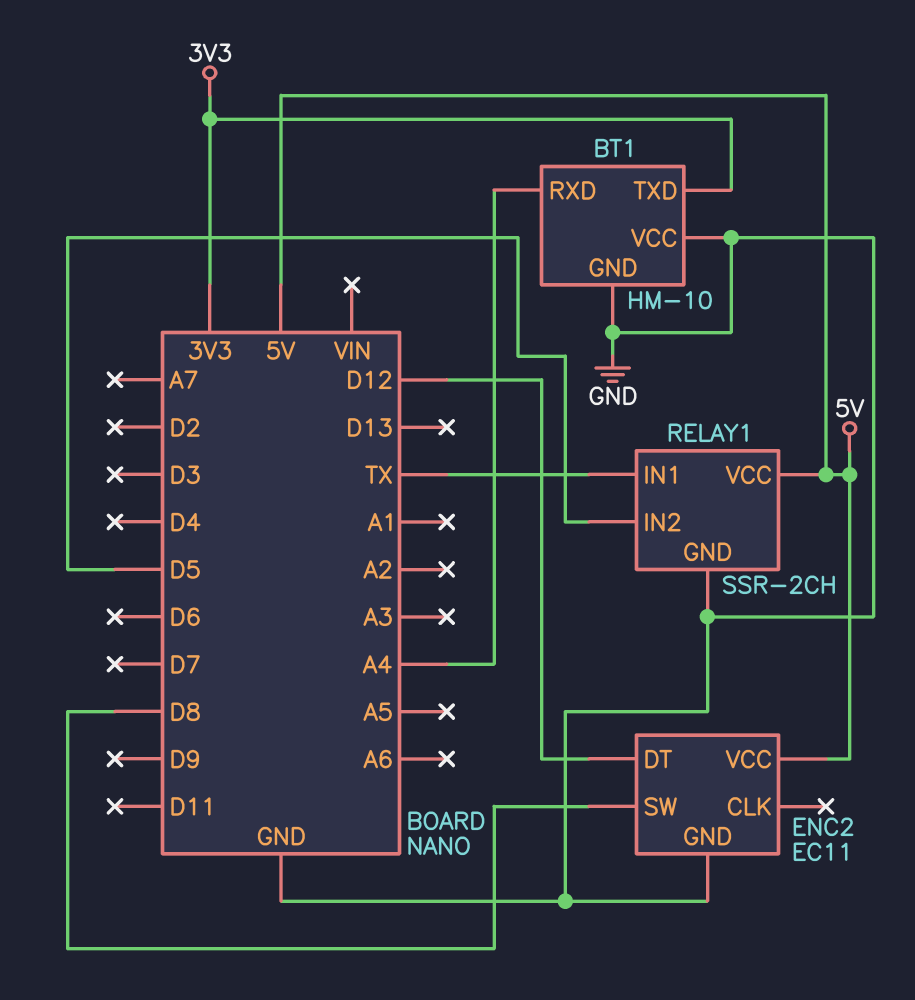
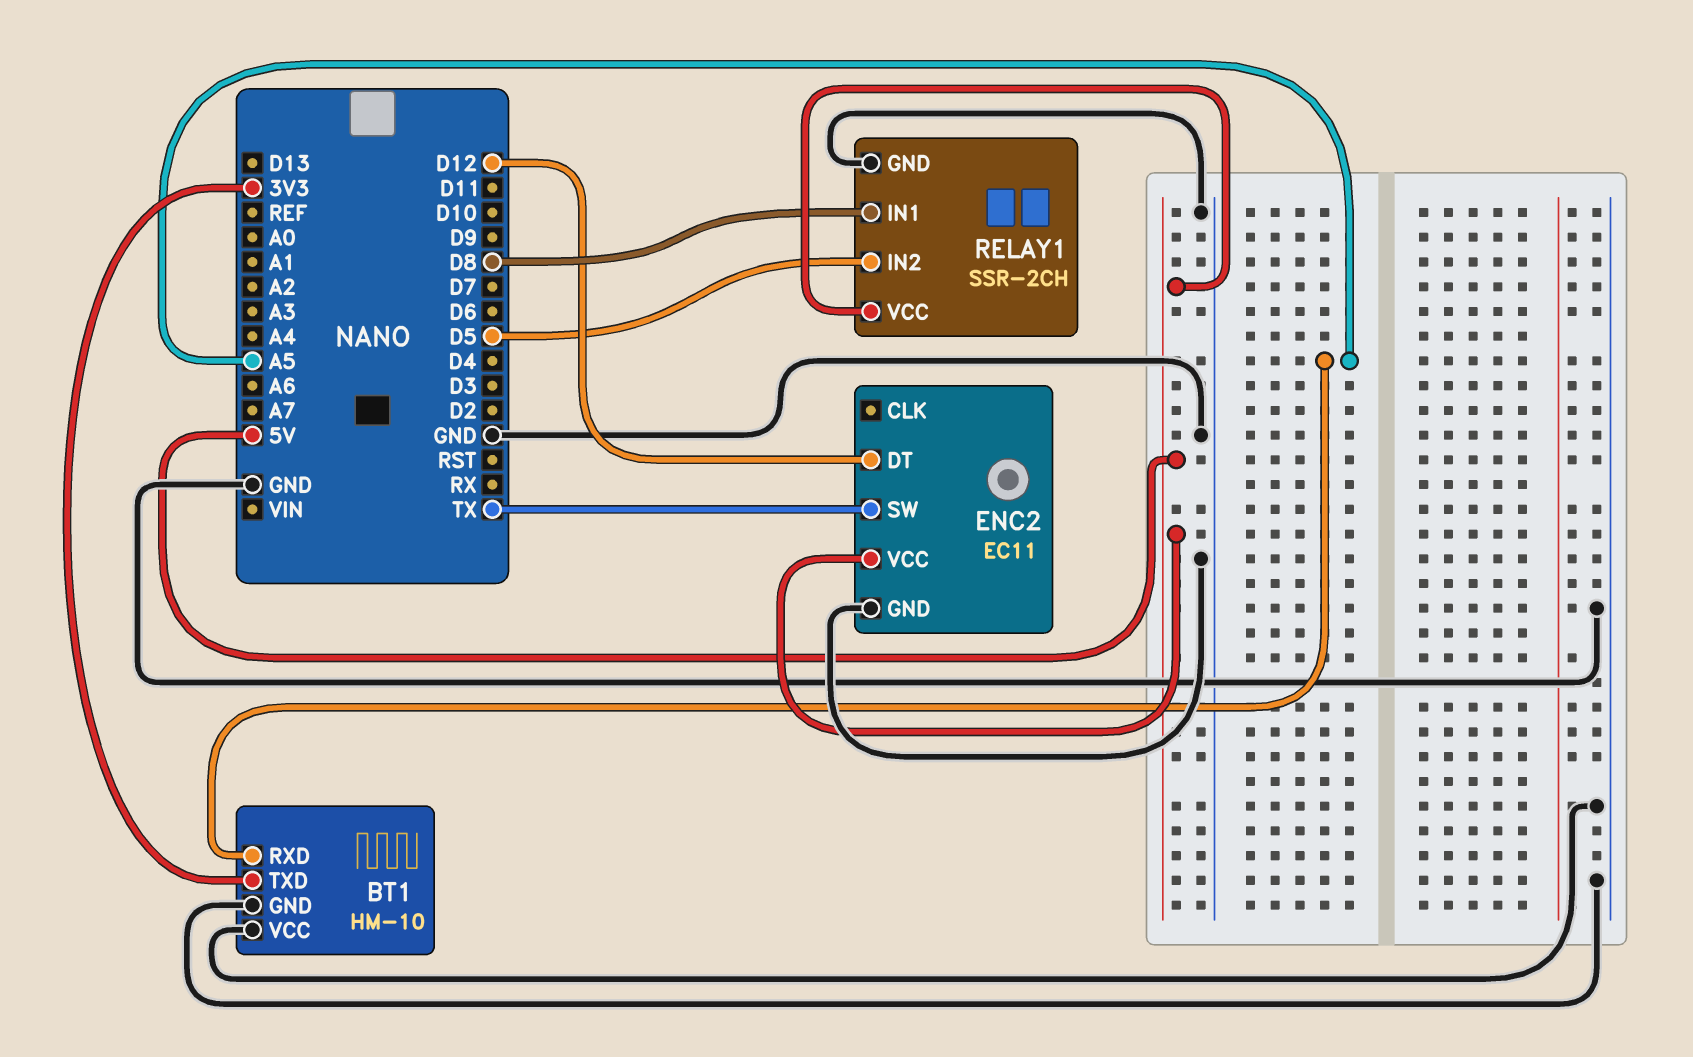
BT1 pin RXD: A4 -> A5
ENC2 pin SW: D8 -> TX
RELAY1 pin IN1: TX -> D8

